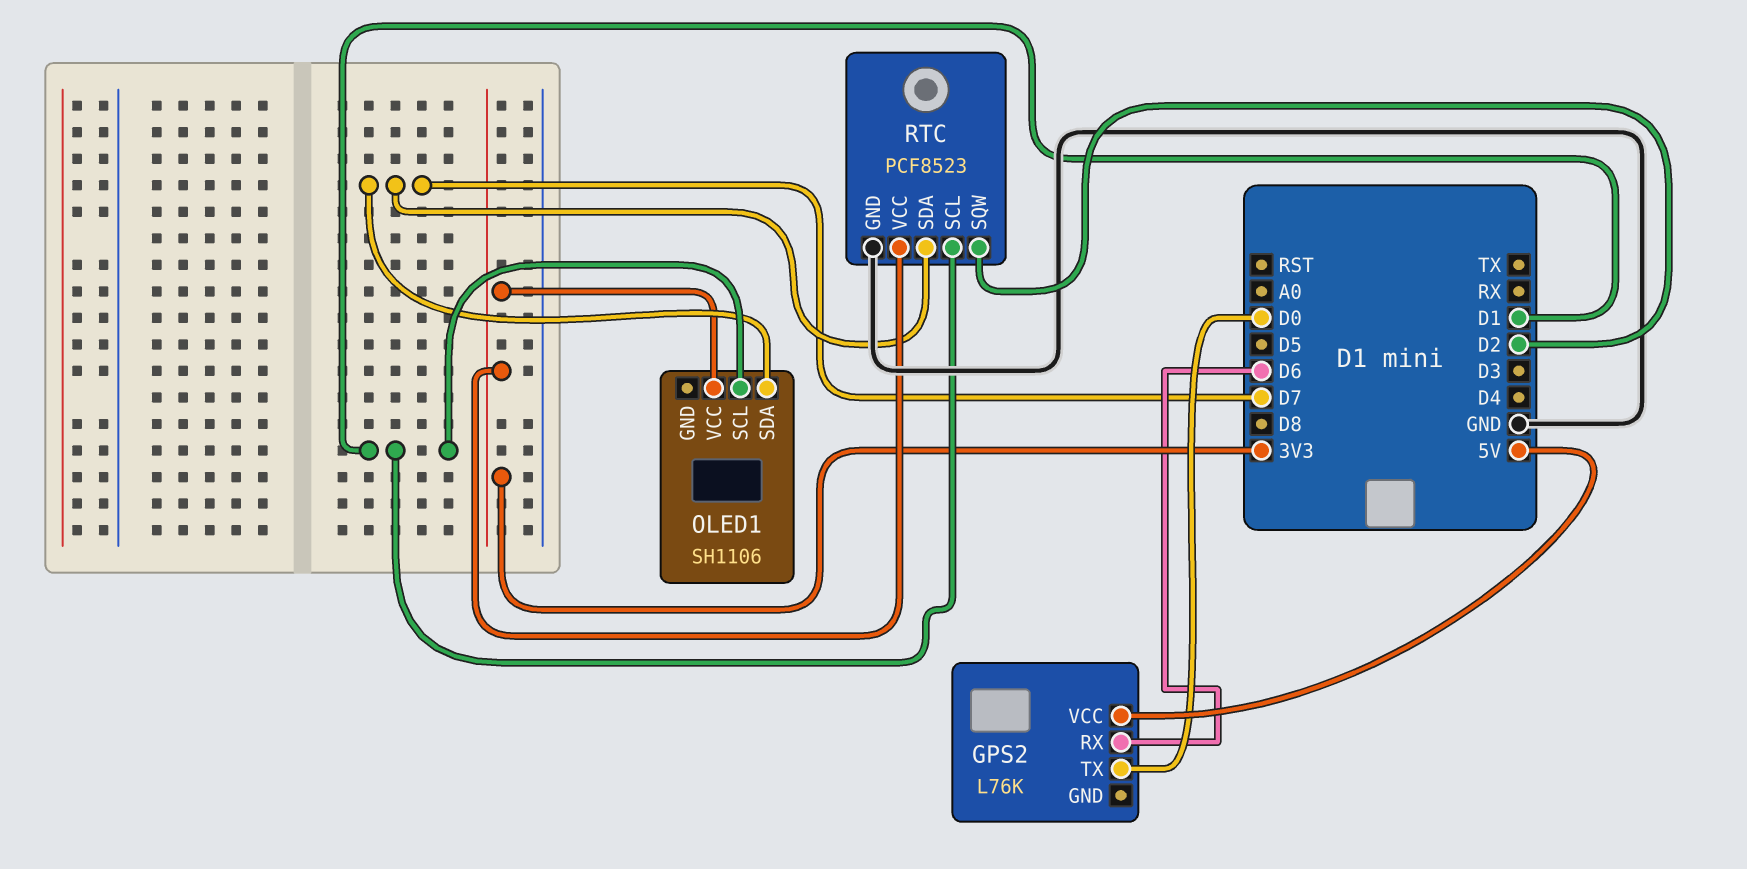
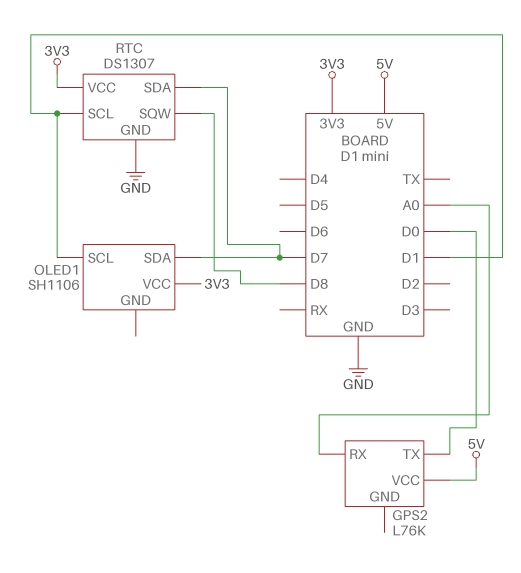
GPS2 pin RX: D6 -> A0
RTC: PCF8523 -> DS1307
RTC pin SQW: D2 -> D8

